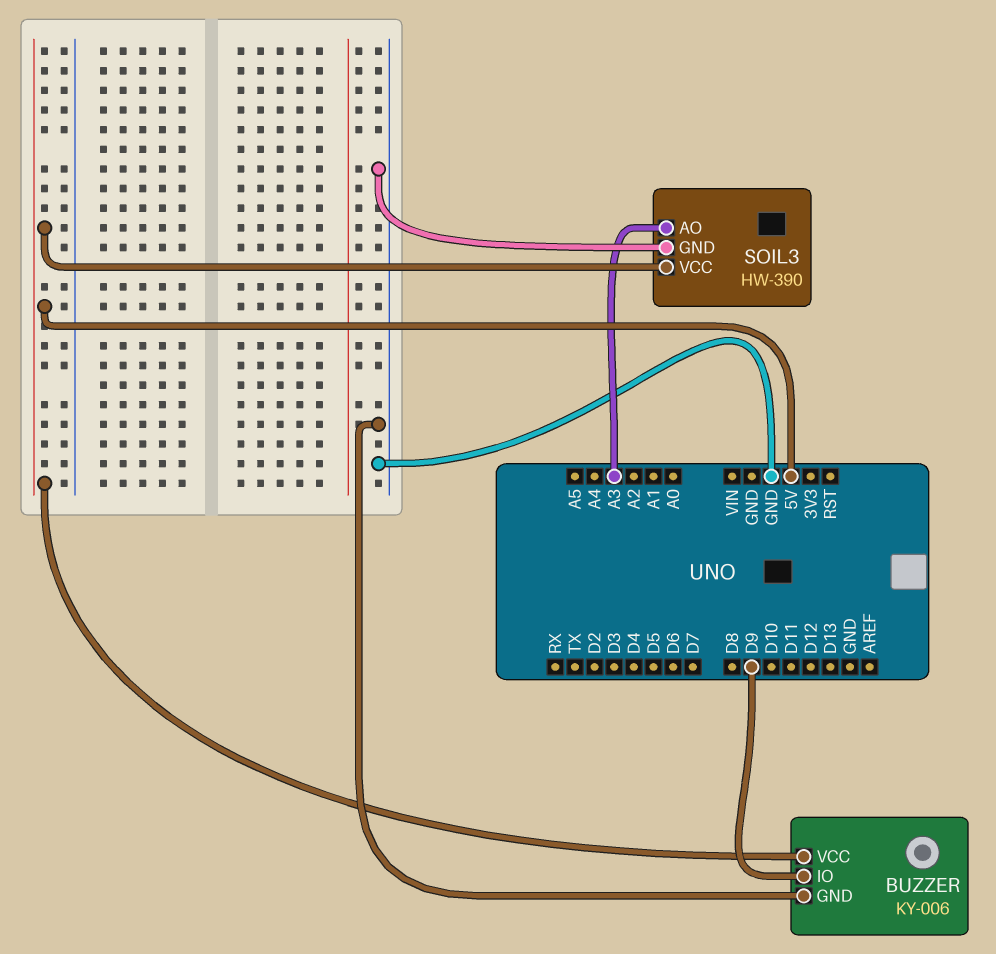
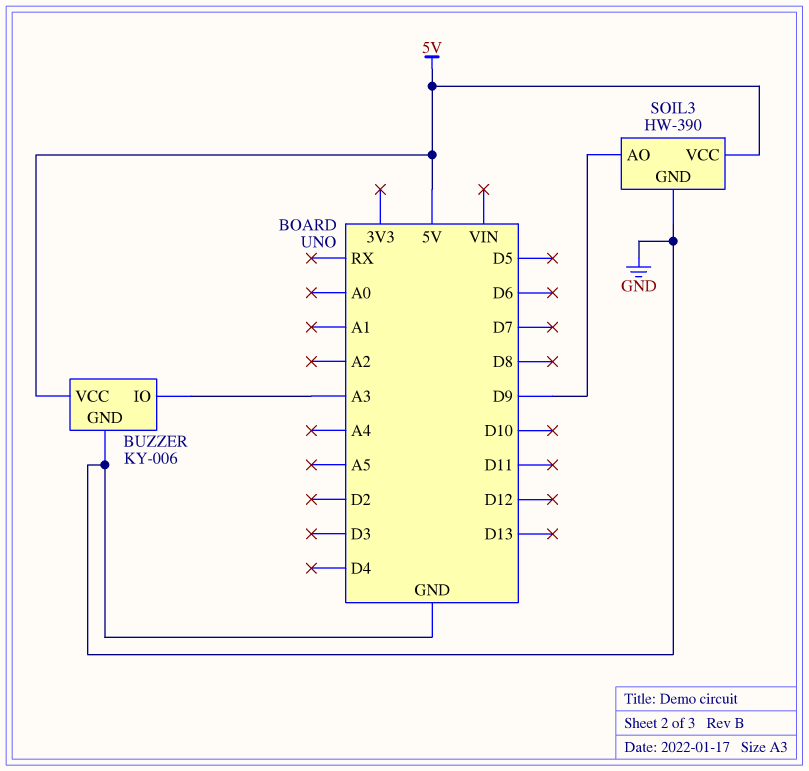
BUZZER pin IO: D9 -> A3
SOIL3 pin AO: A3 -> D9

